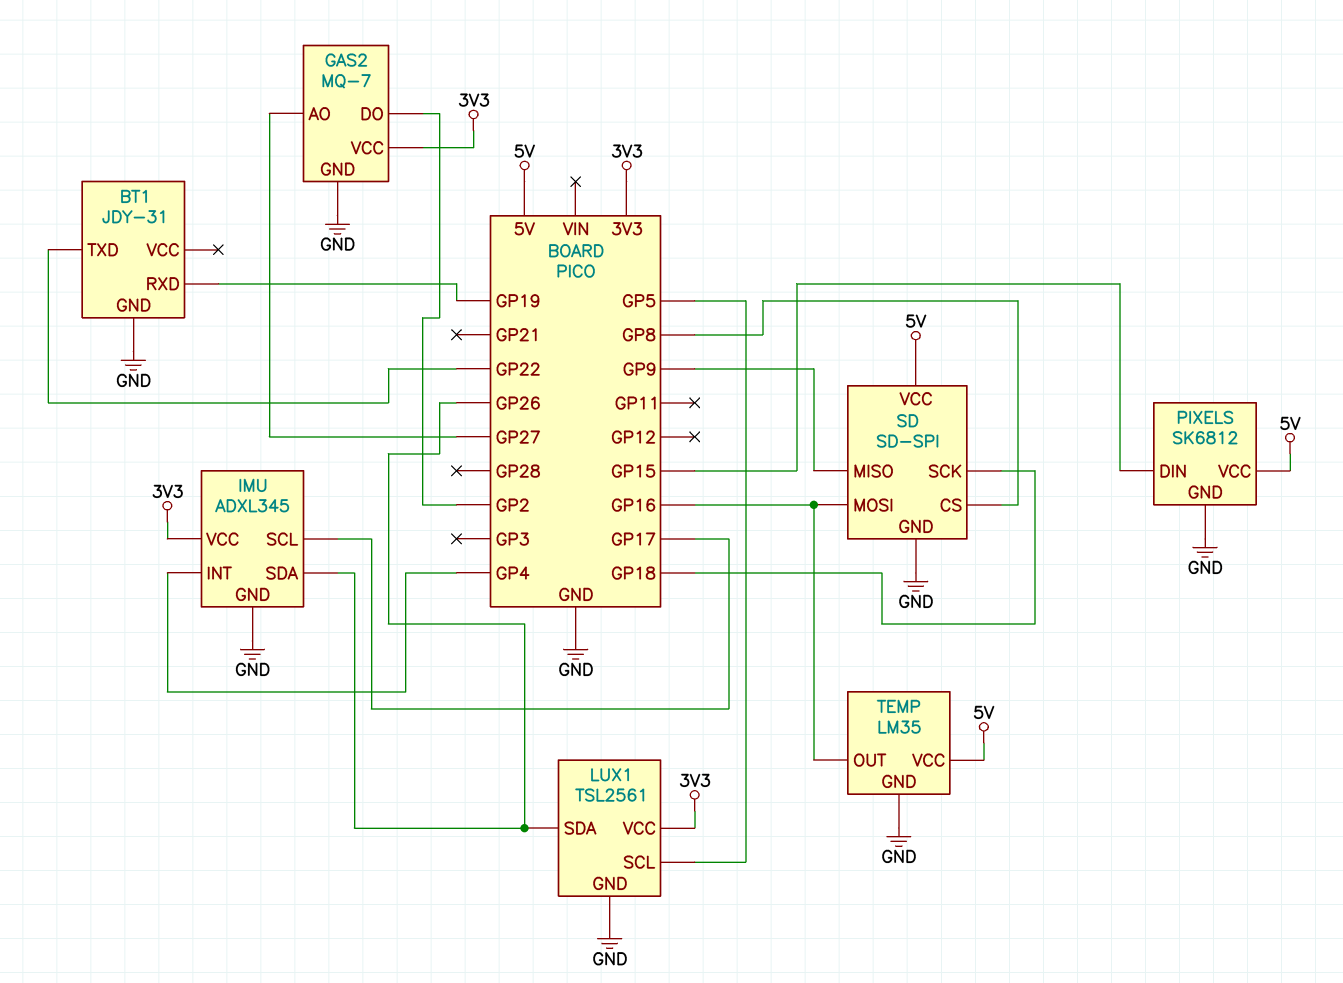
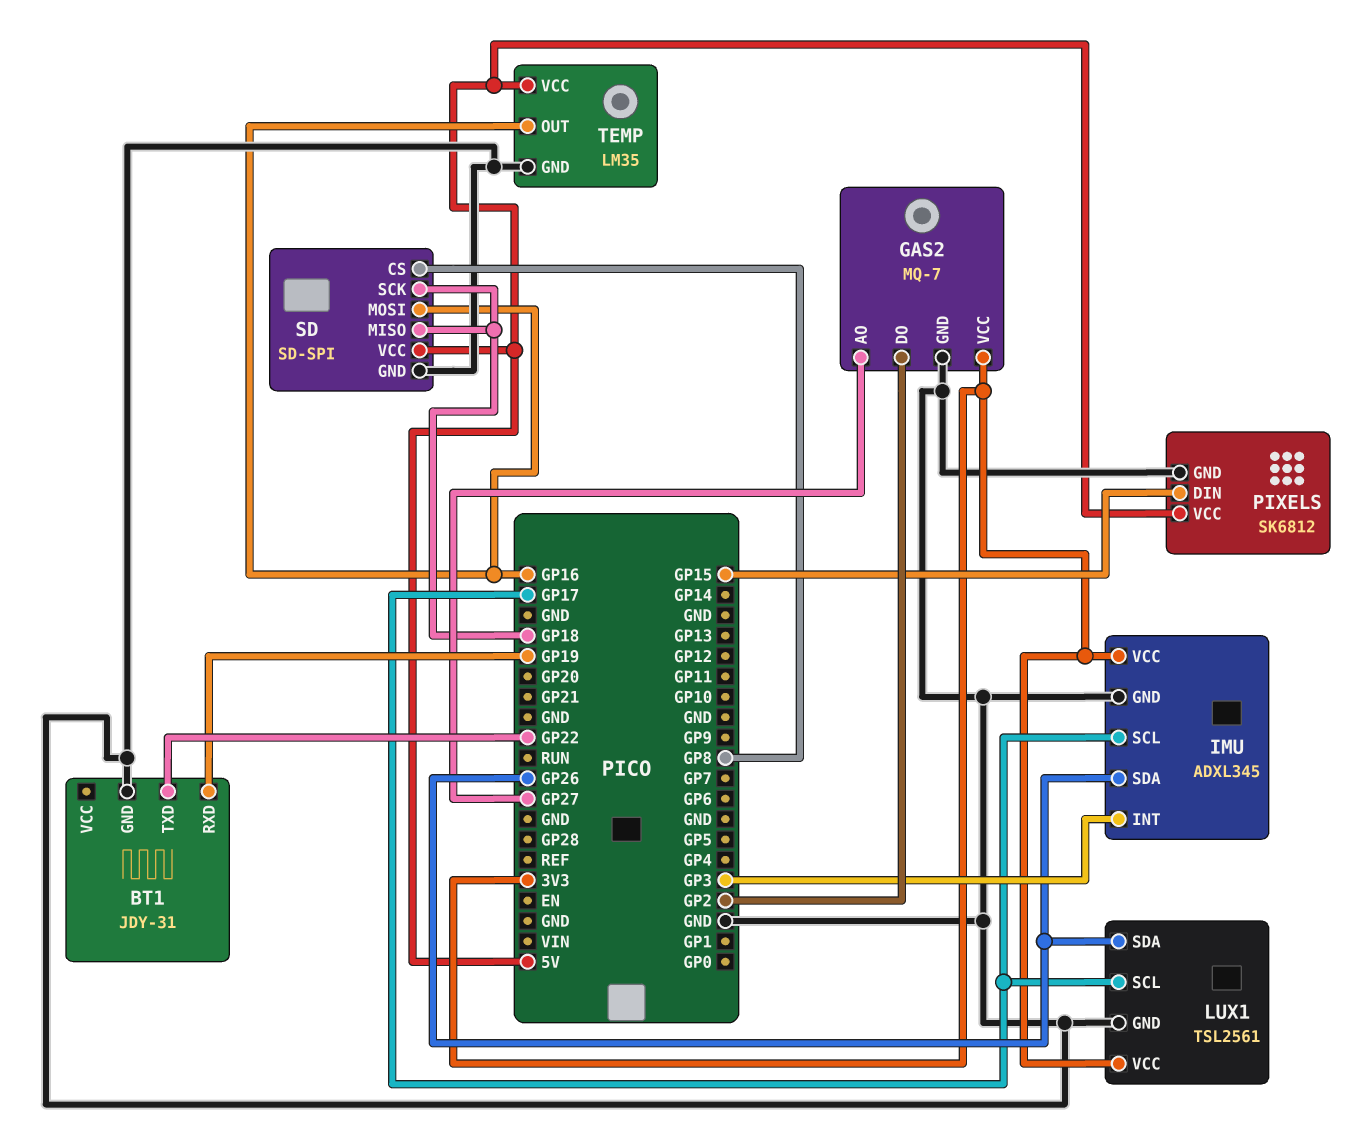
IMU pin INT: GP4 -> GP3
LUX1 pin SCL: GP5 -> GP17
SD pin MISO: GP9 -> GP18

